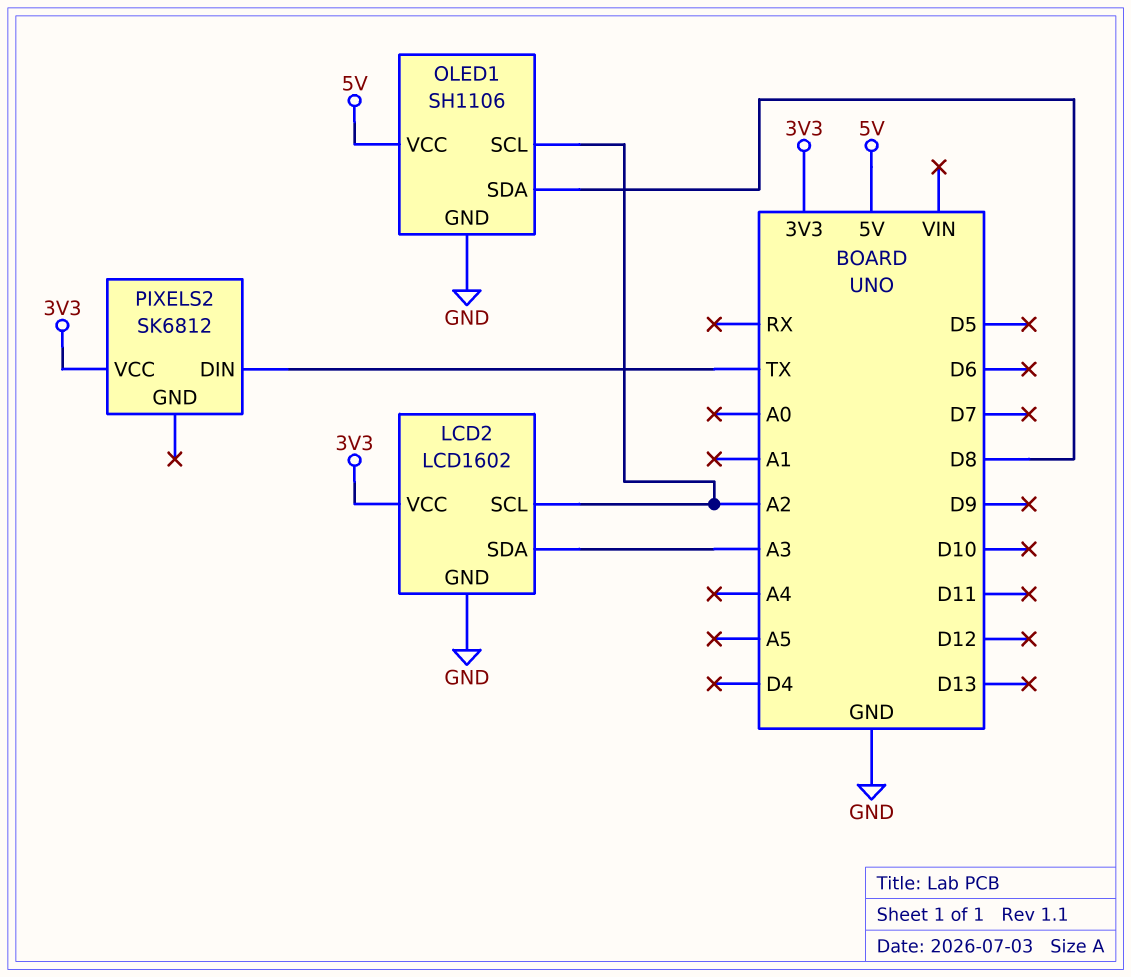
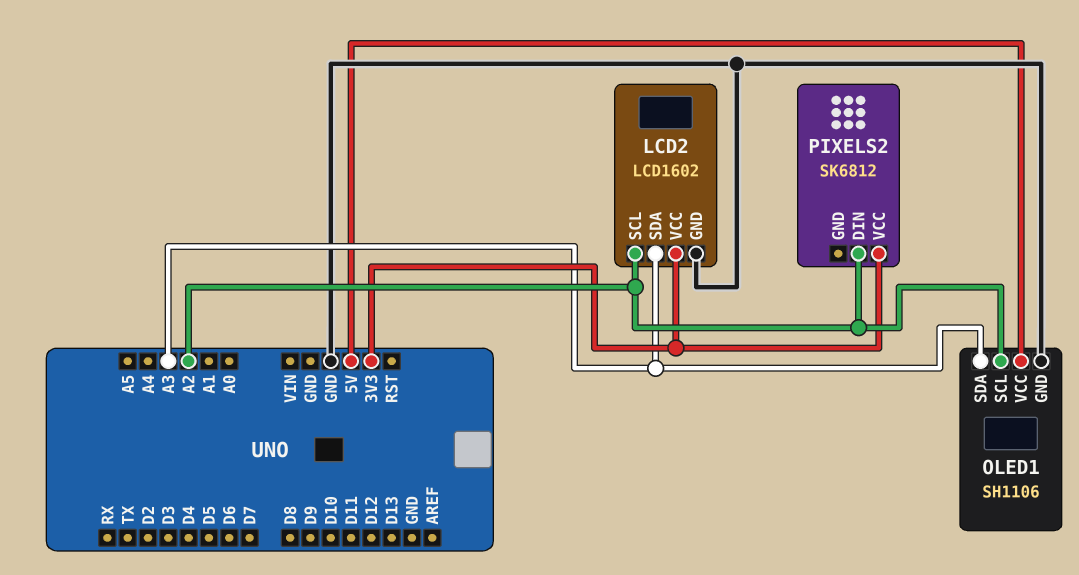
OLED1 pin SDA: D8 -> A3
PIXELS2 pin DIN: TX -> A2

